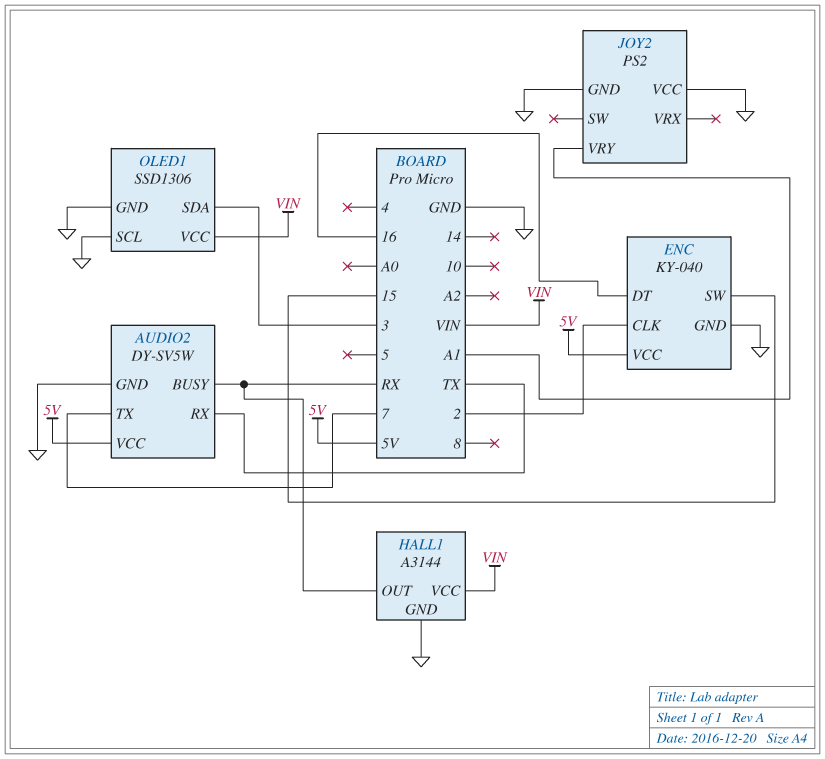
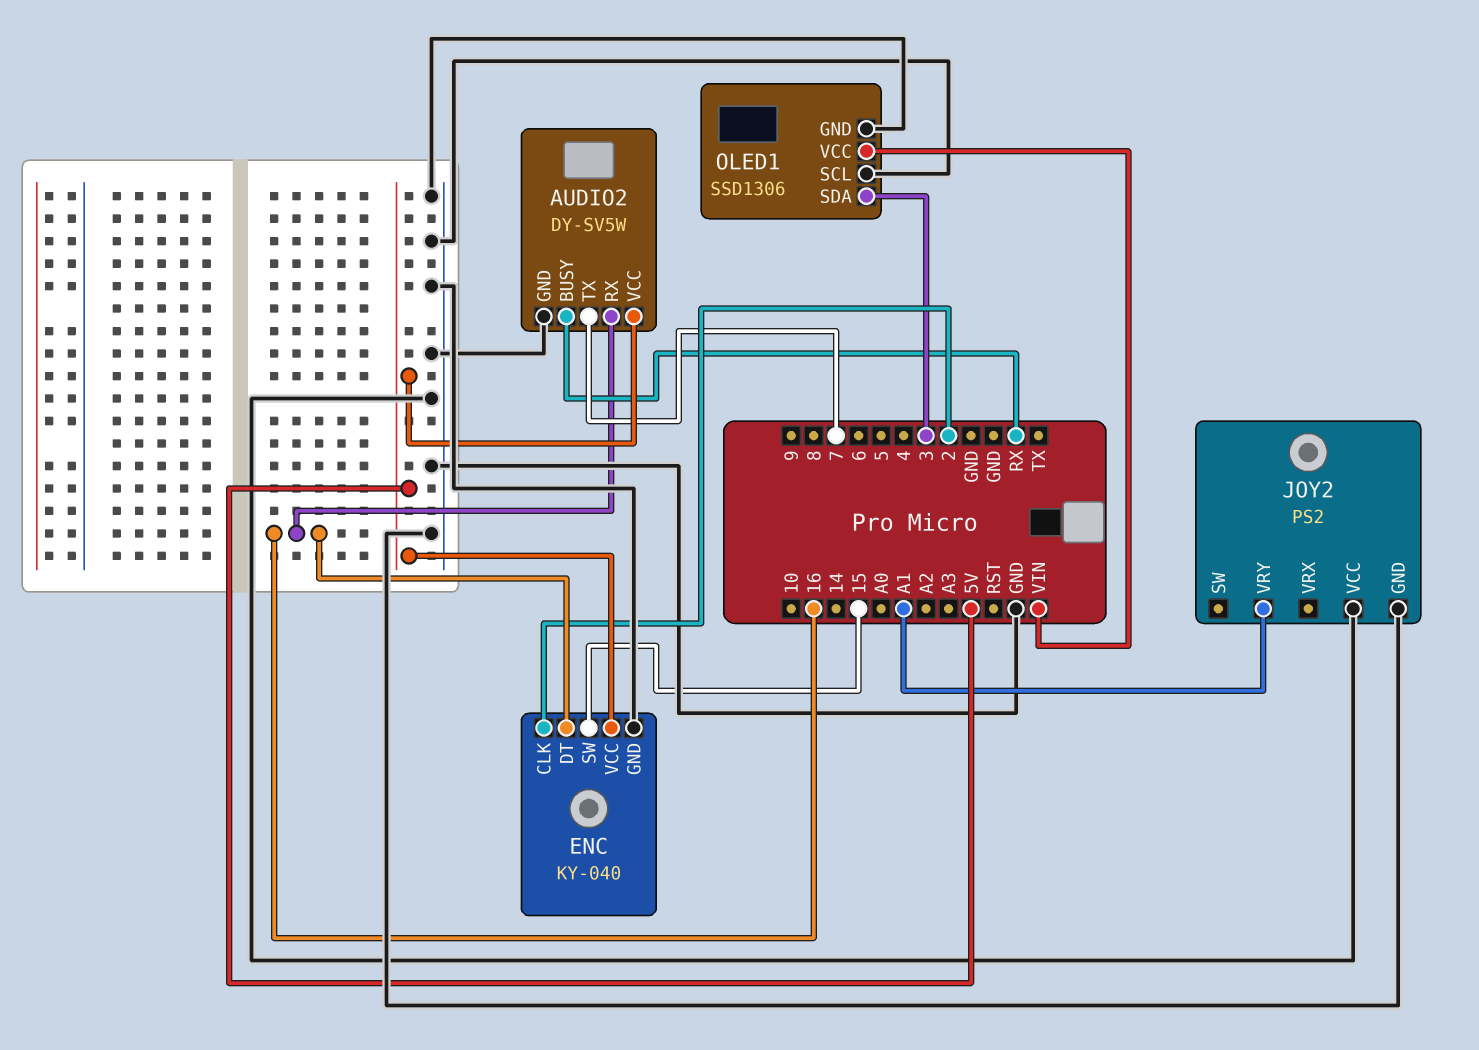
AUDIO2 pin RX: TX -> 16
HALL1: A3144 -> none
HALL1 pin GND: GND -> none
HALL1 pin OUT: RX -> none
HALL1 pin VCC: VIN -> none

